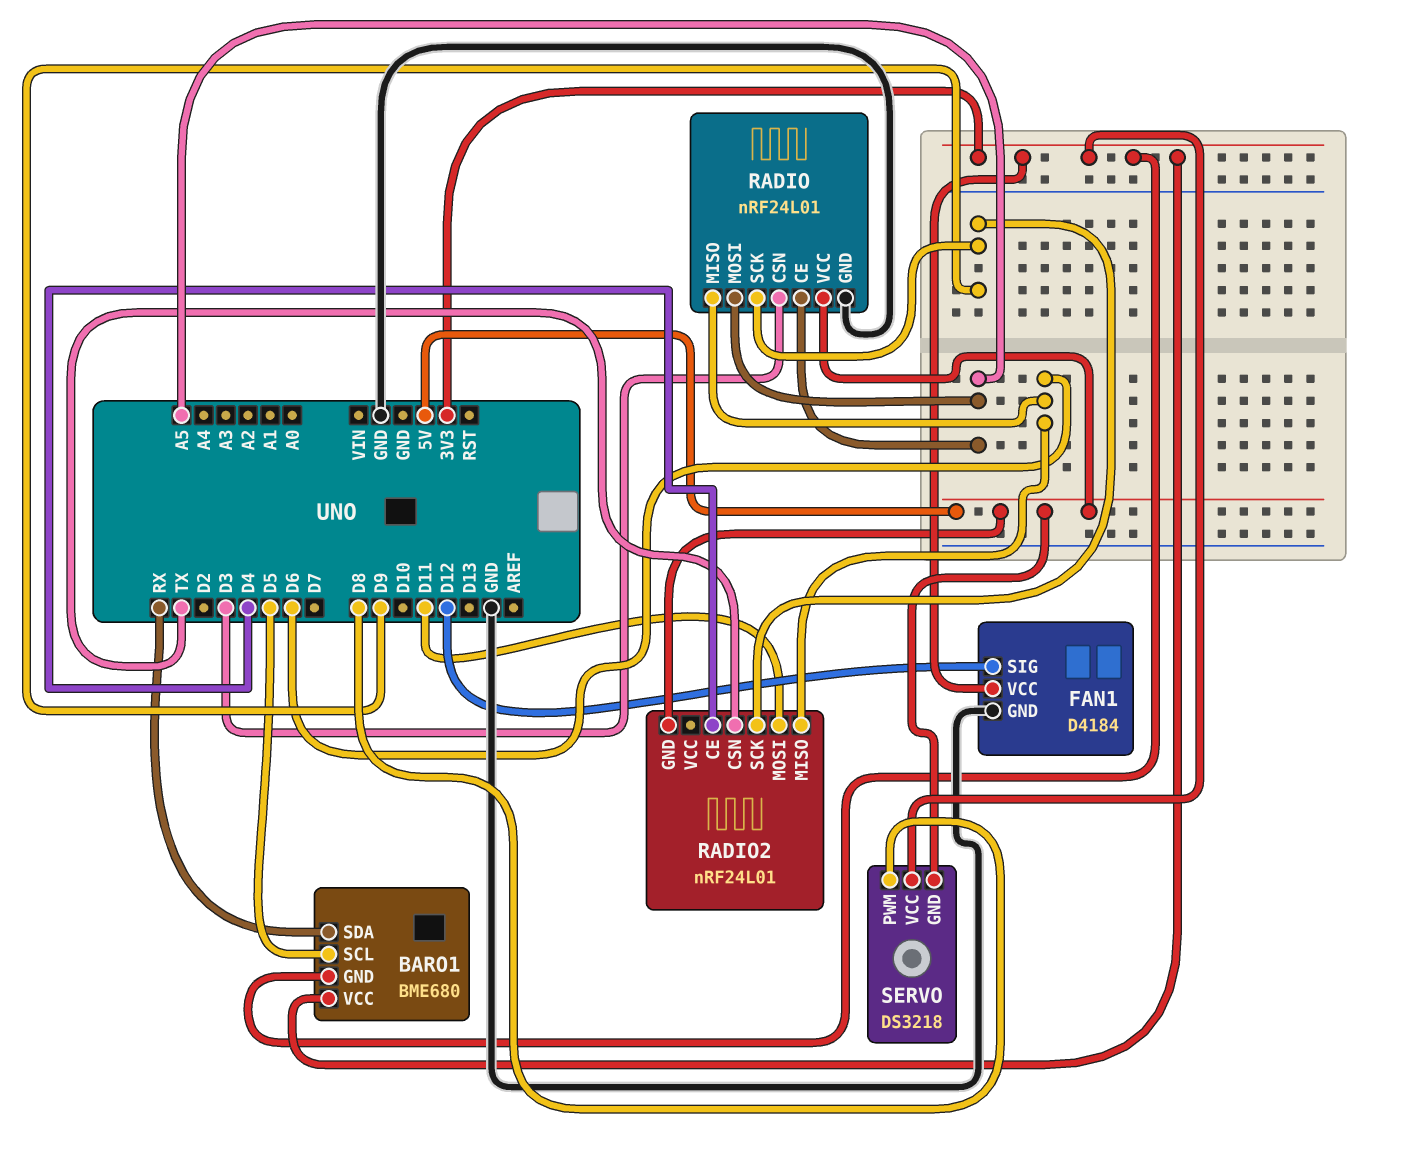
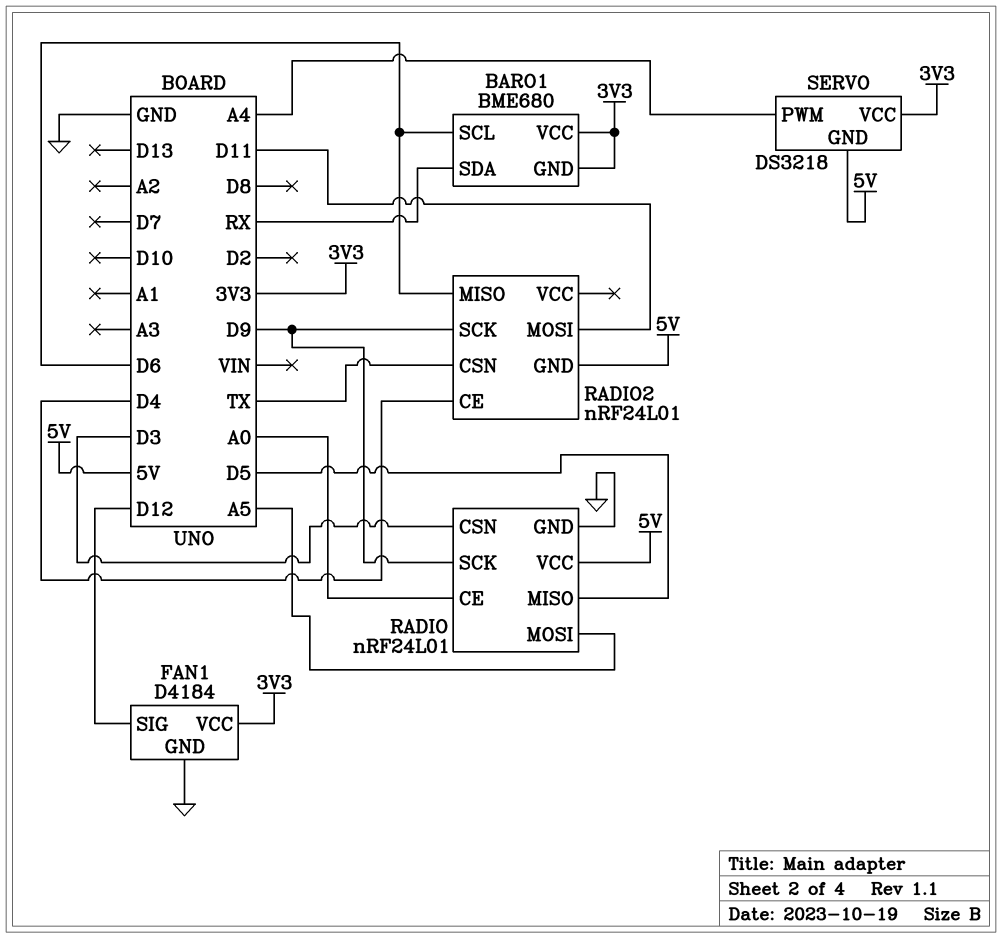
BARO1 pin SCL: D5 -> D6
RADIO pin CE: A5 -> A0
RADIO pin MISO: D6 -> D5
SERVO pin PWM: D8 -> A4

